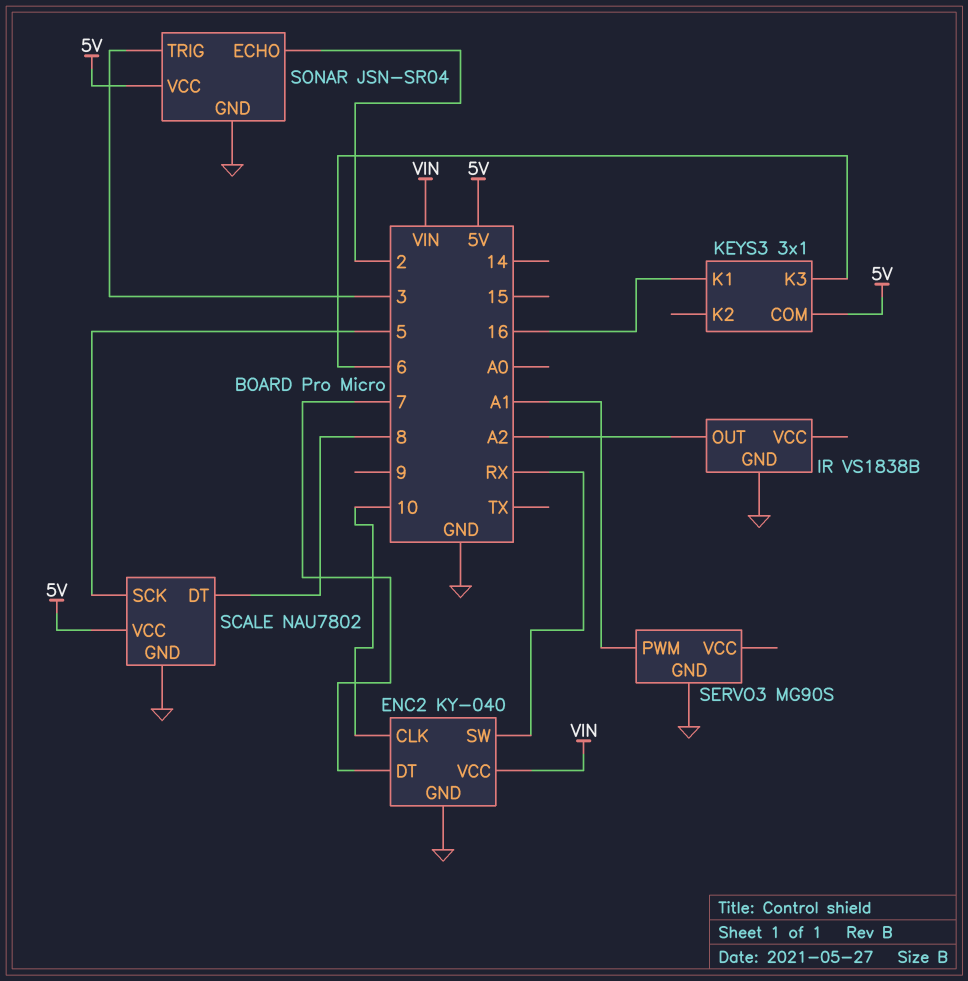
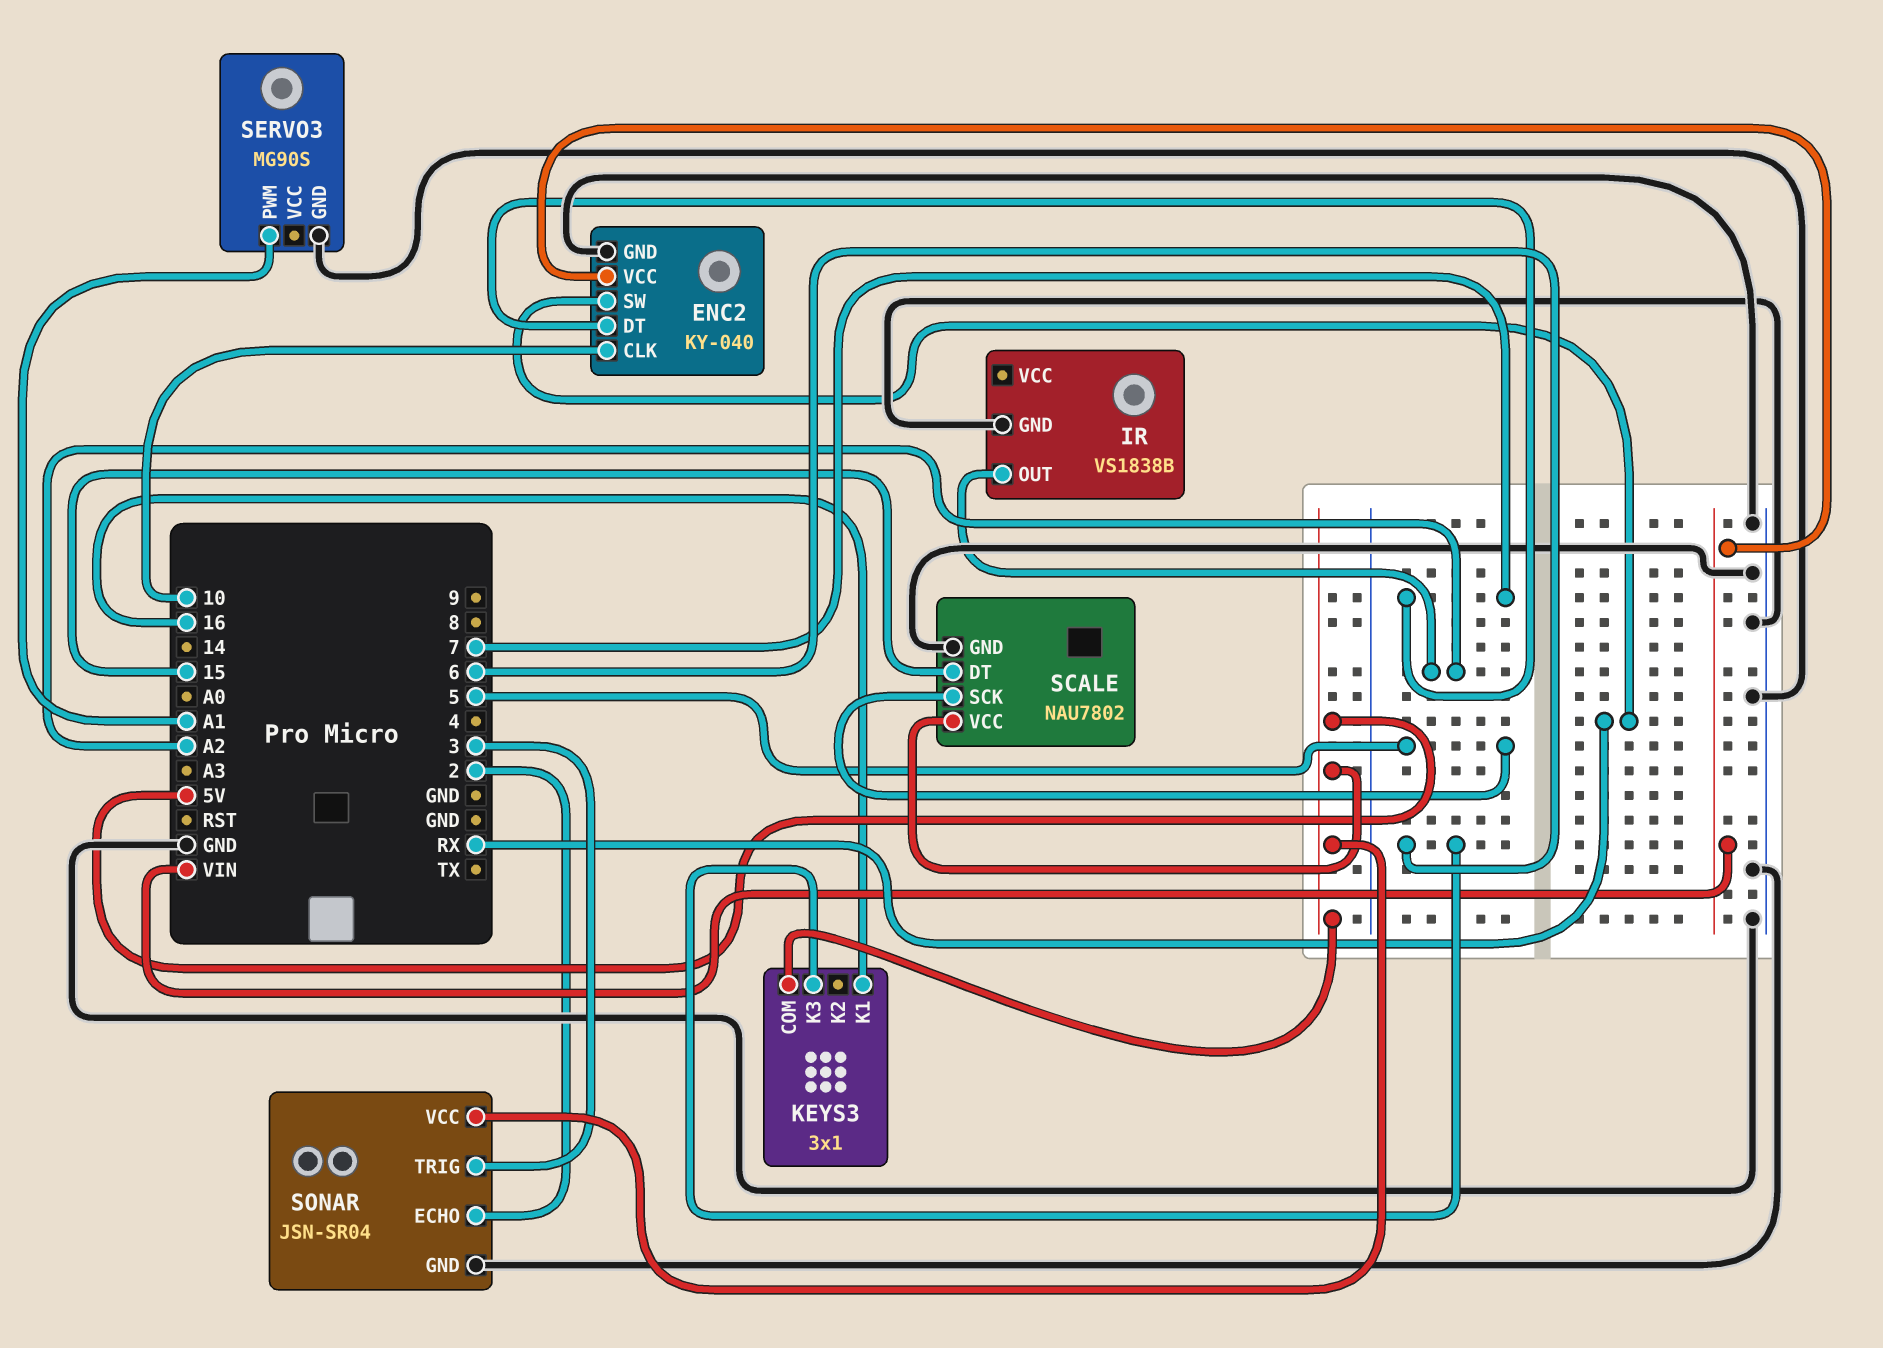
SCALE pin DT: 8 -> 15

